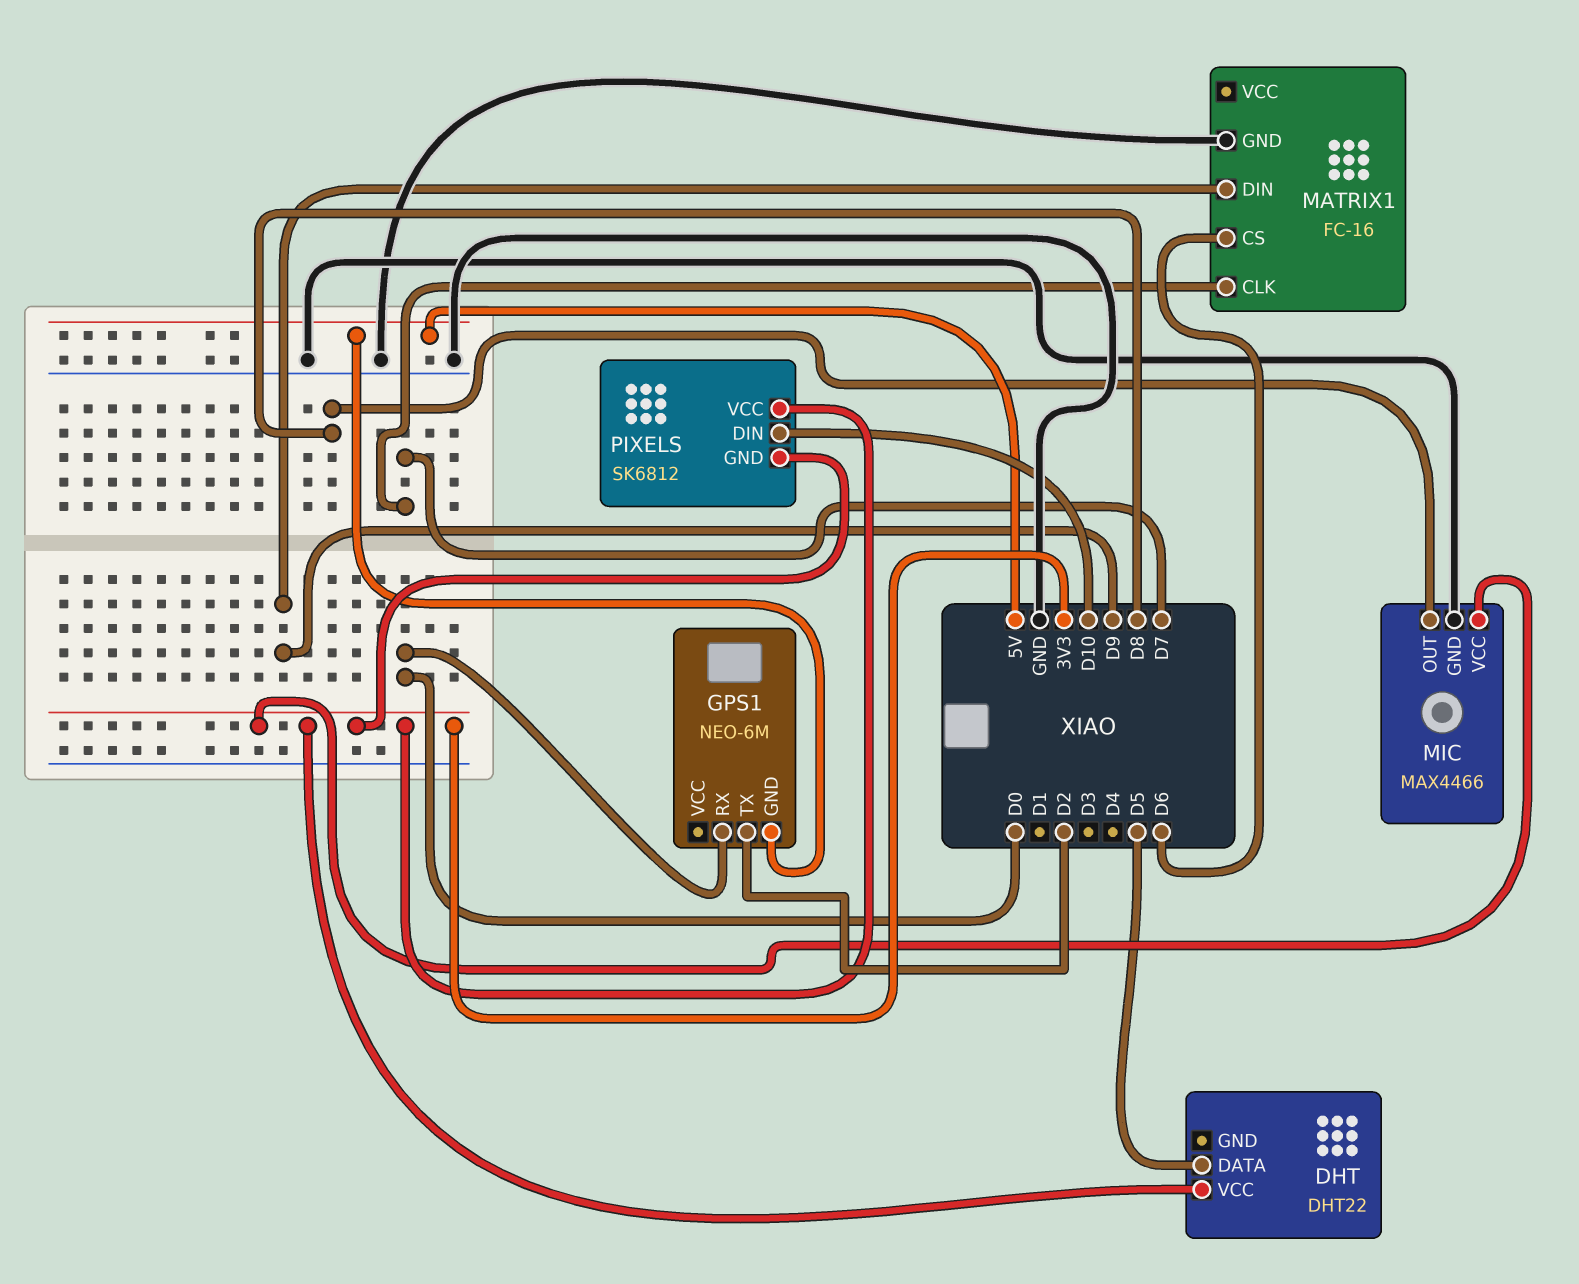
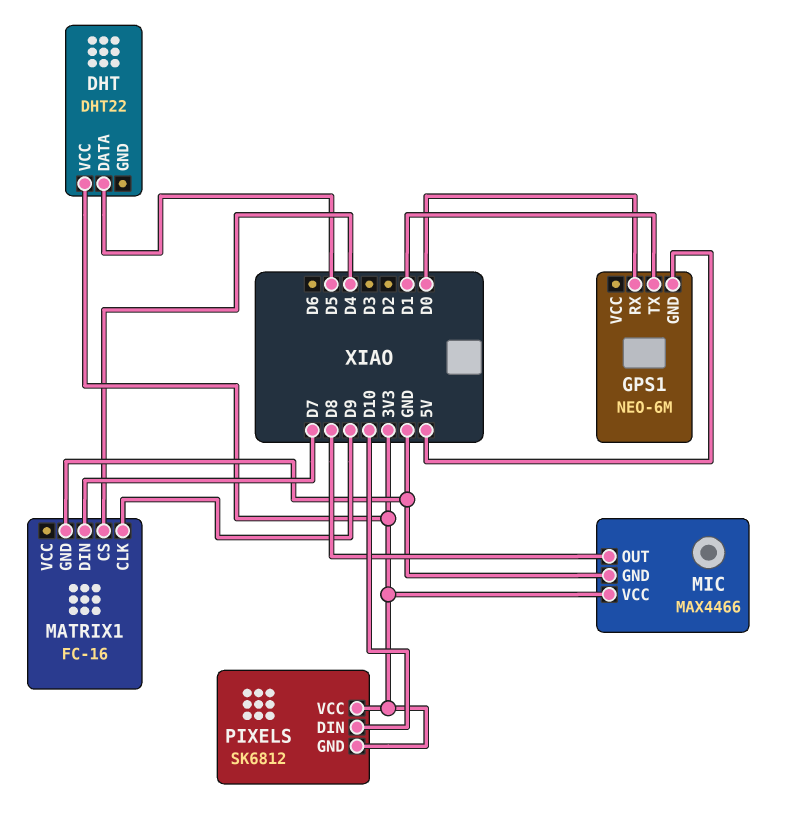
GPS1 pin TX: D2 -> D1
MATRIX1 pin CLK: D7 -> D9
MATRIX1 pin CS: D6 -> D4
MATRIX1 pin DIN: D9 -> D7

